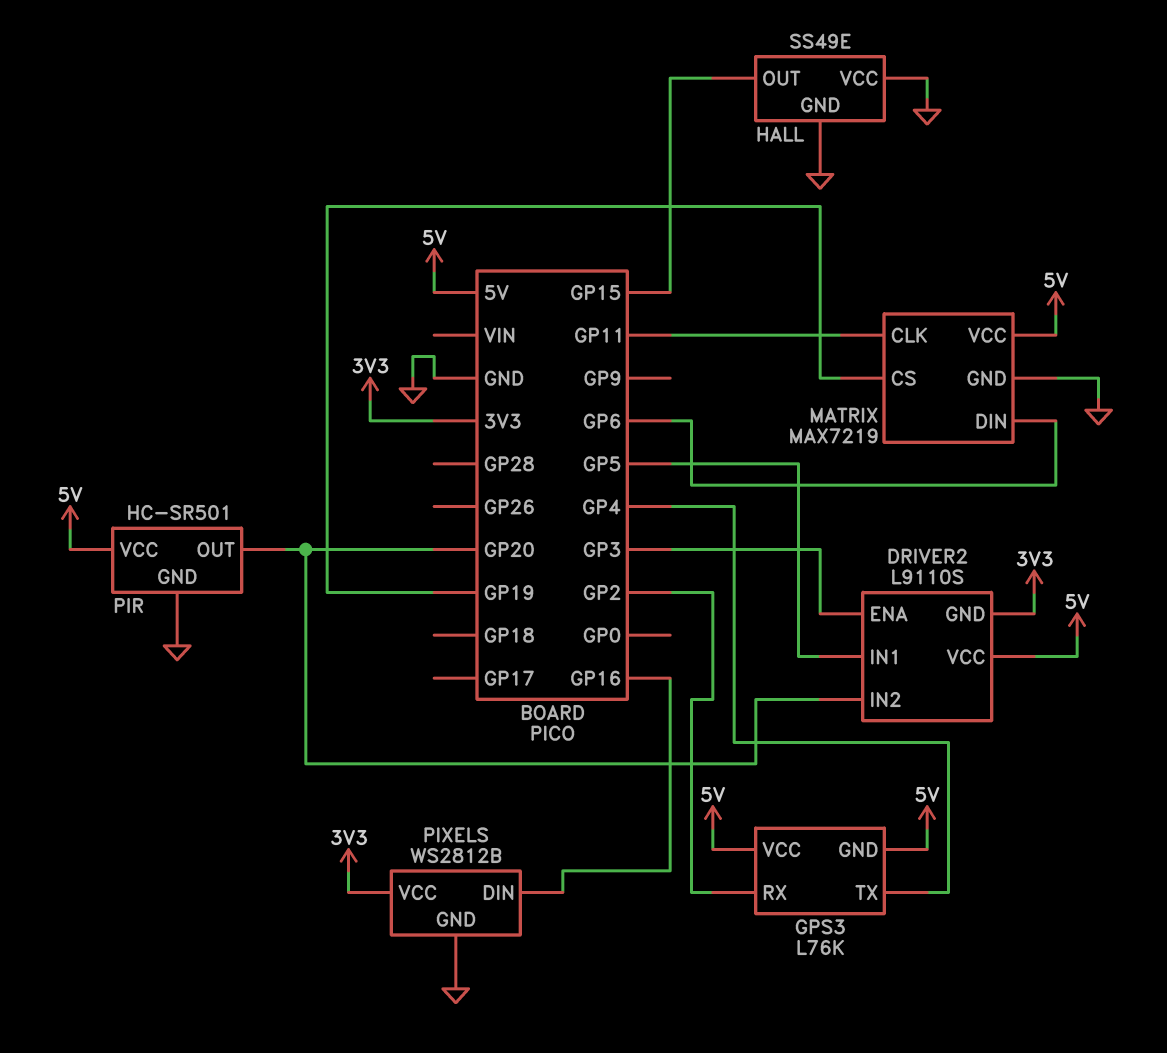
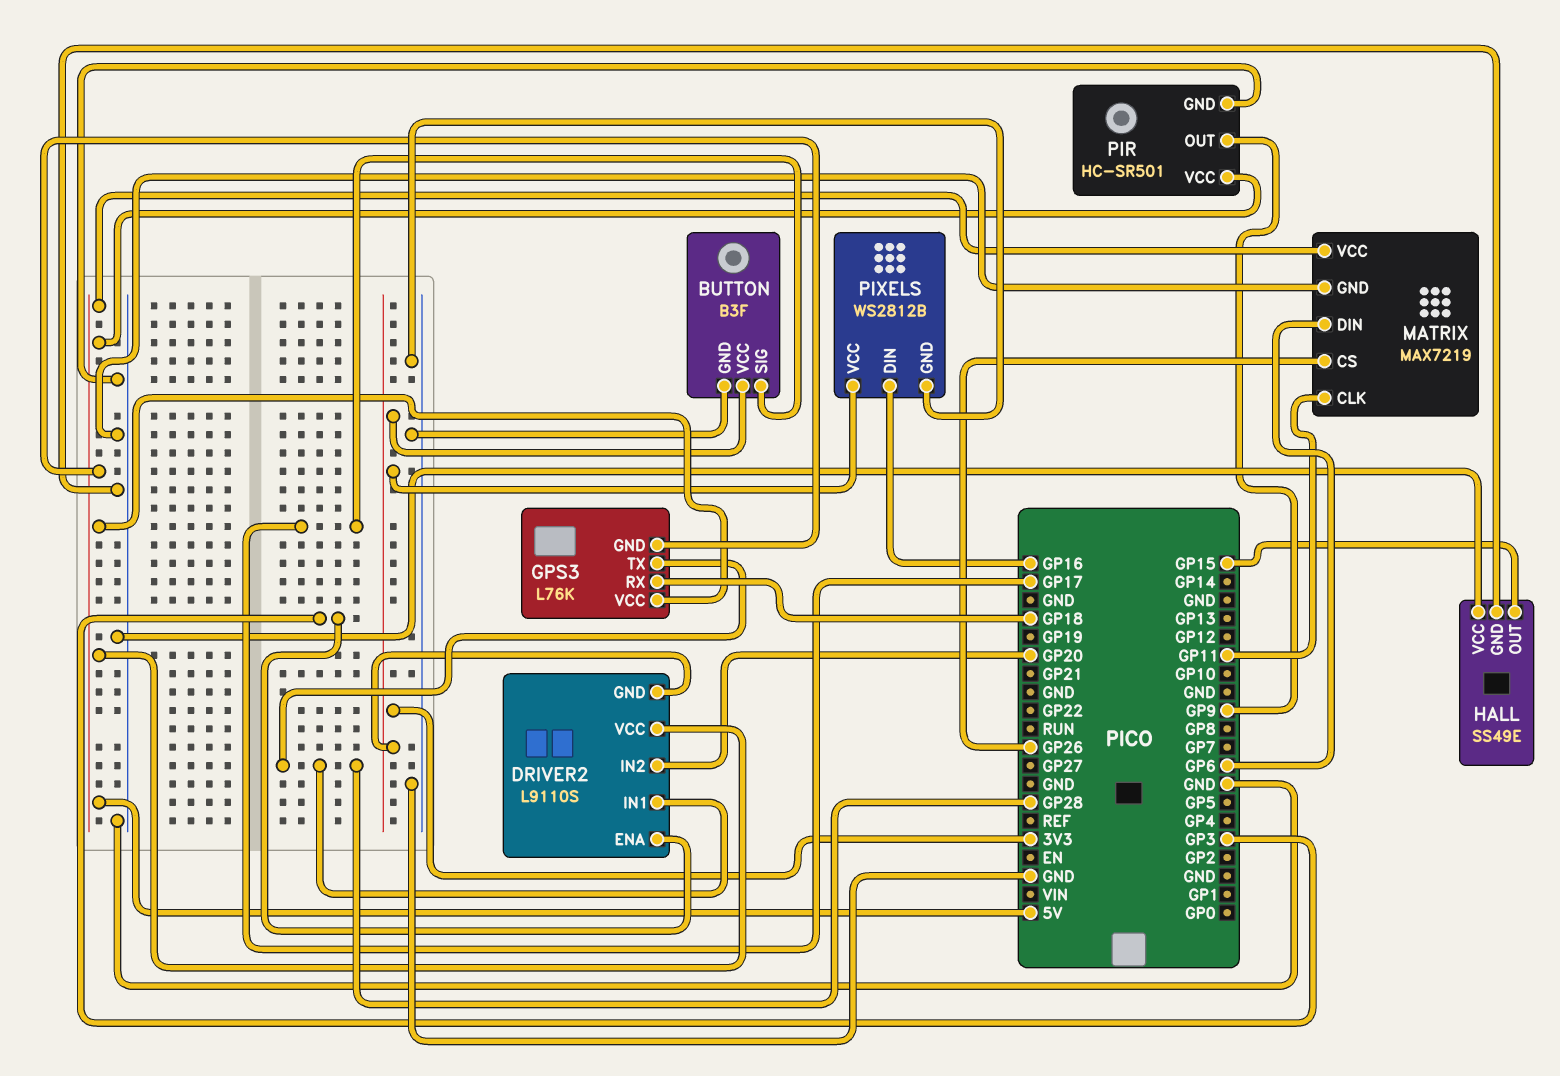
BUTTON: none -> B3F
BUTTON pin GND: none -> GND
BUTTON pin SIG: none -> GP17
BUTTON pin VCC: none -> 3V3
DRIVER2 pin IN1: GP5 -> GP28
GPS3 pin RX: GP2 -> GP18
GPS3 pin TX: GP4 -> GP28
MATRIX pin CS: GP19 -> GP26
PIR pin OUT: GP20 -> GP9

